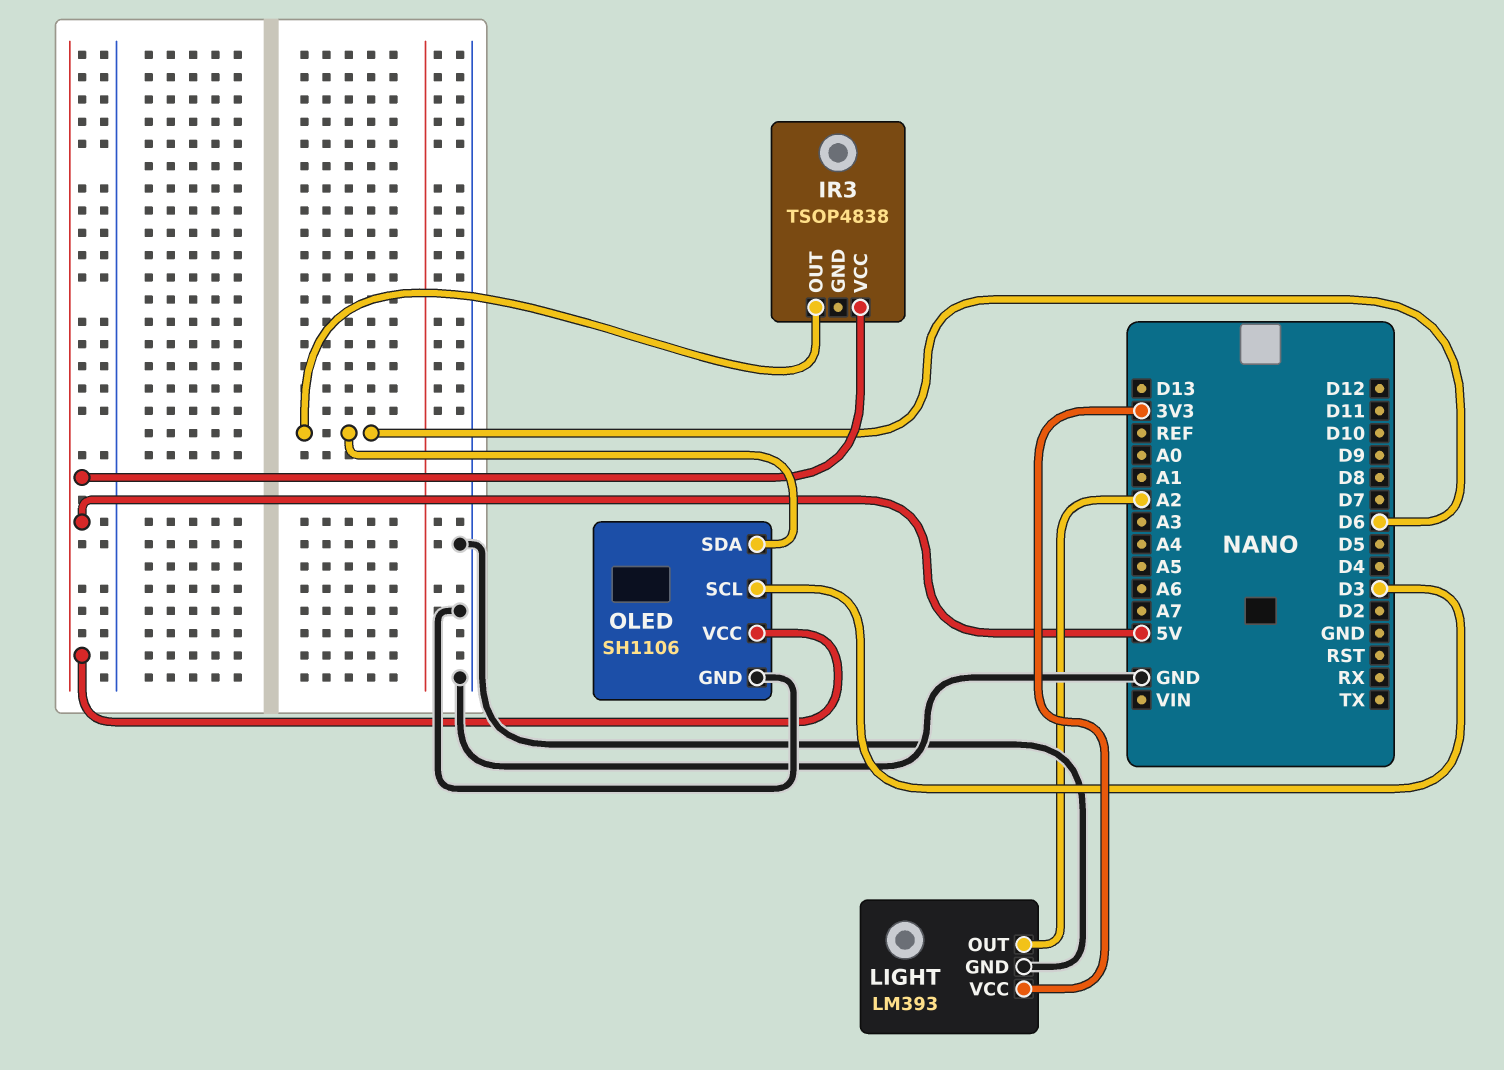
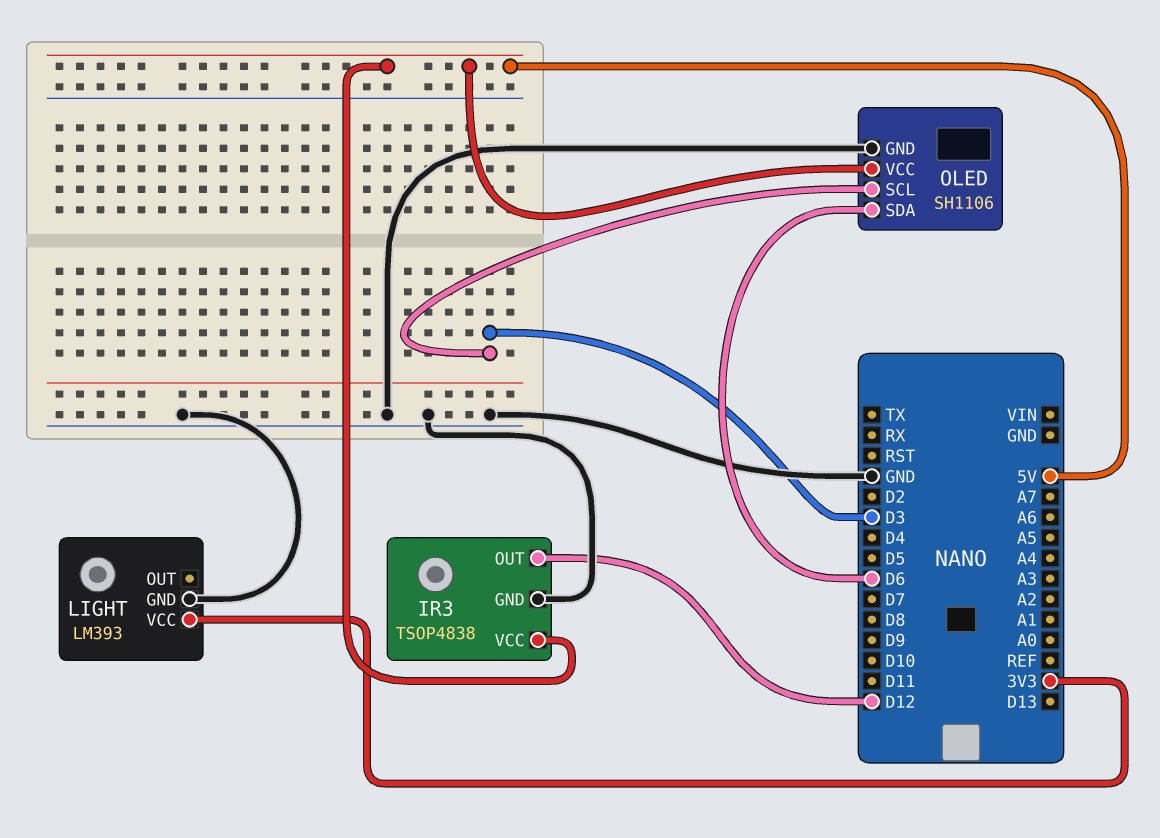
IR3 pin GND: none -> GND
IR3 pin OUT: D6 -> D12
LIGHT pin OUT: A2 -> none

